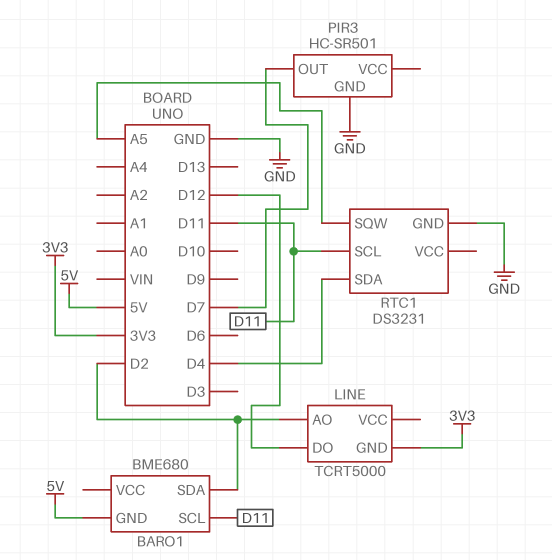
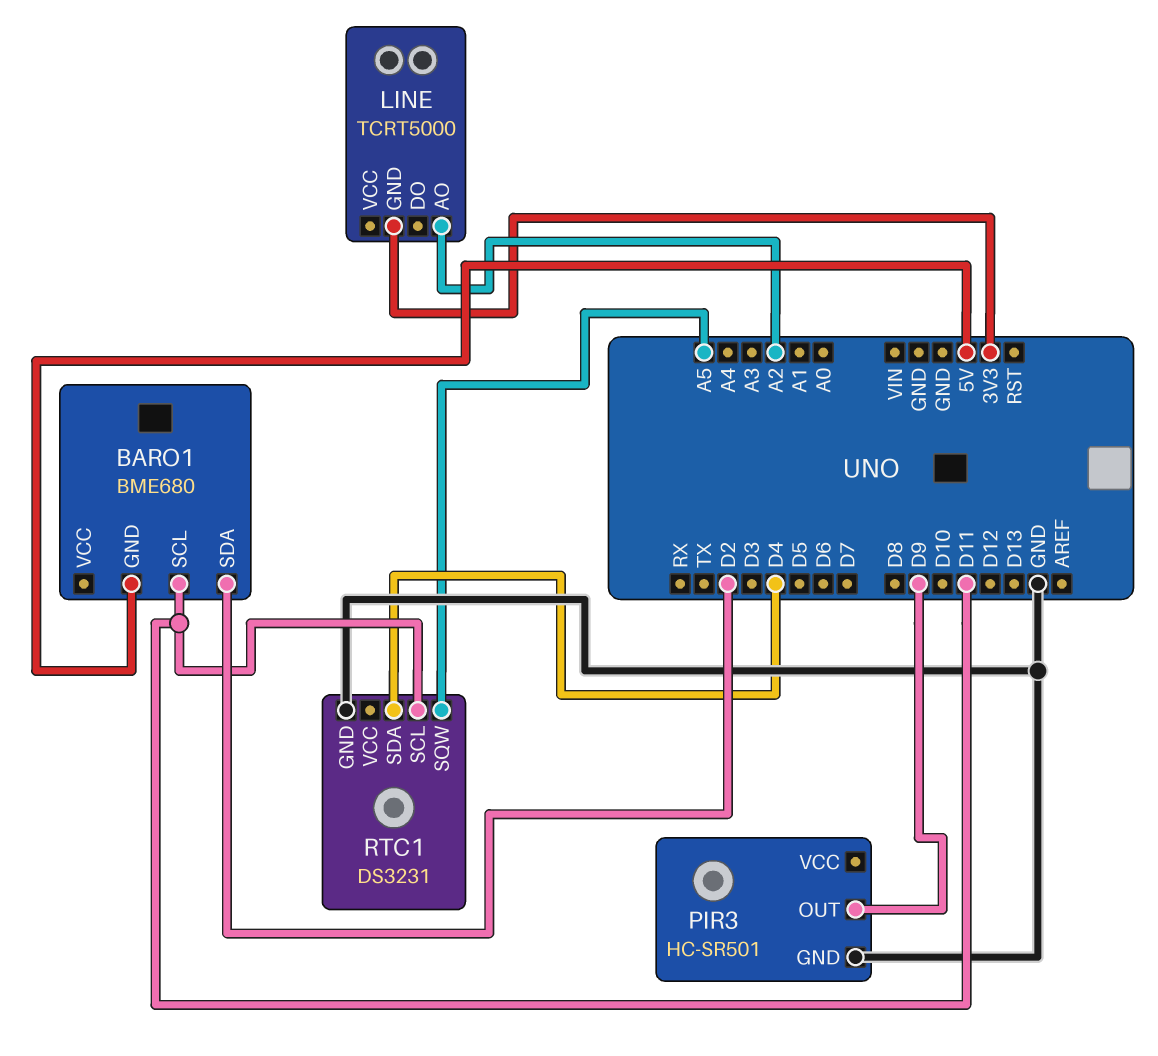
LINE pin AO: D2 -> A2
LINE pin DO: D12 -> none
PIR3 pin OUT: D7 -> D9

